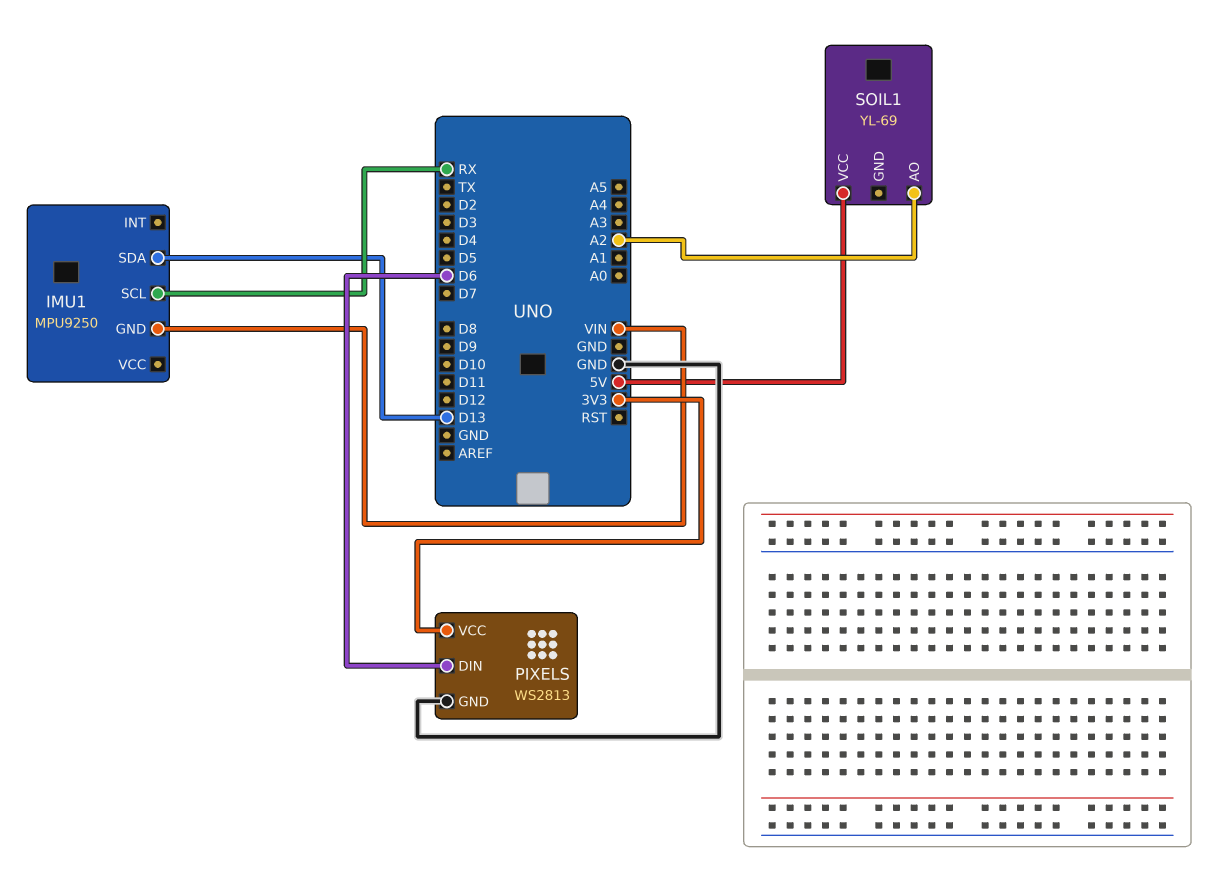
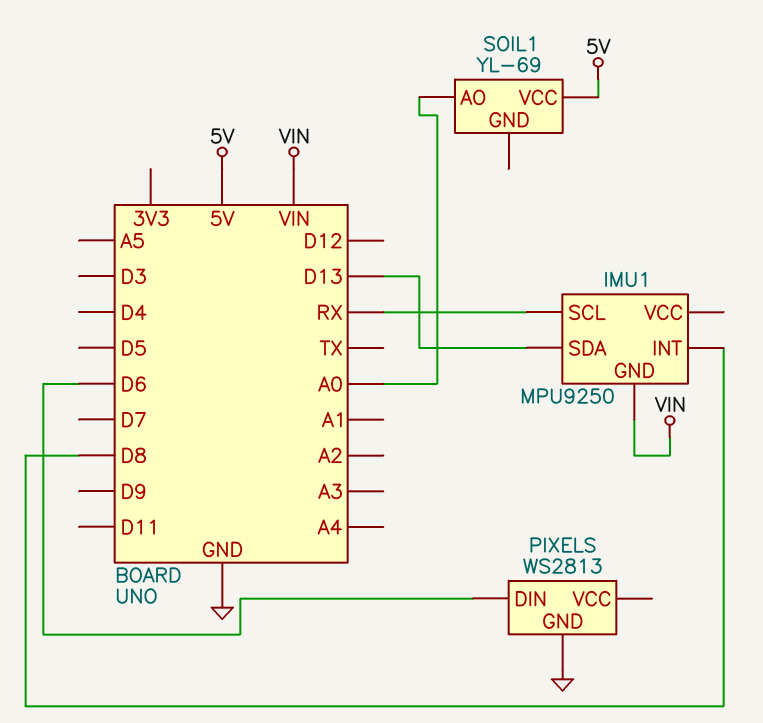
IMU1 pin INT: none -> D8
PIXELS pin VCC: 3V3 -> none
SOIL1 pin AO: A2 -> A0

